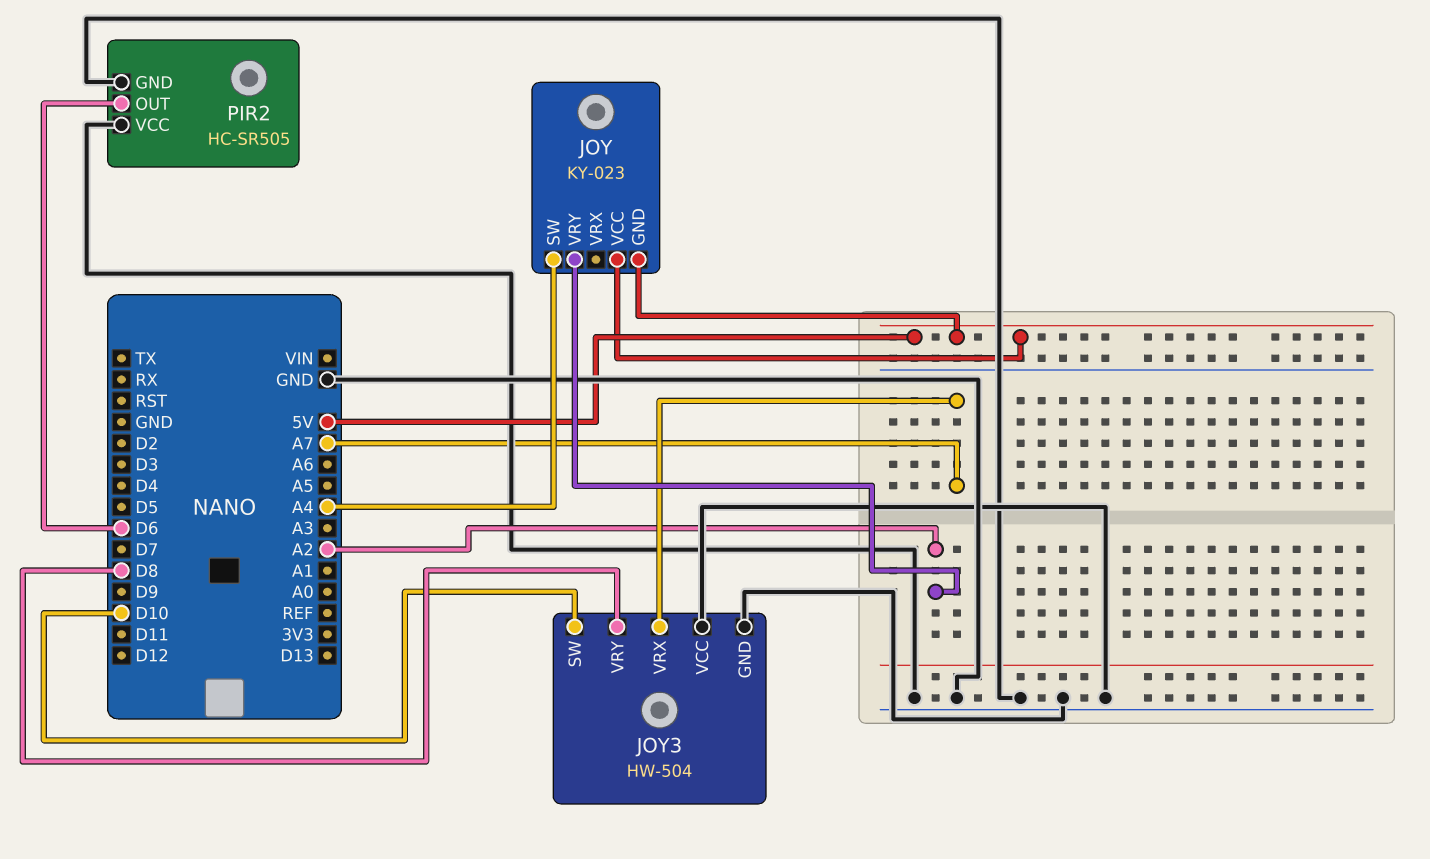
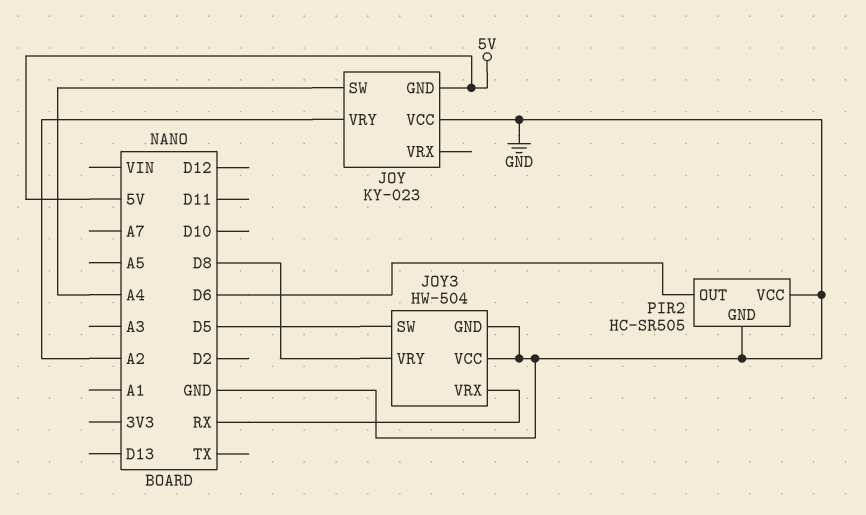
JOY pin VCC: 5V -> GND
JOY3 pin SW: D10 -> D5
JOY3 pin VRX: A7 -> RX

